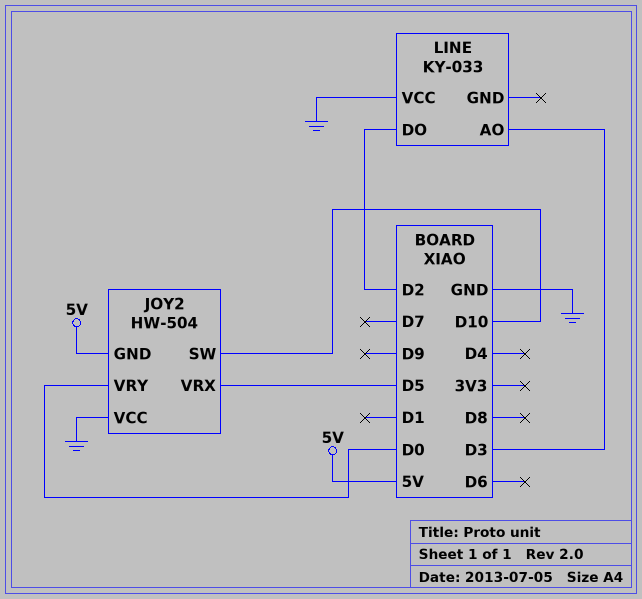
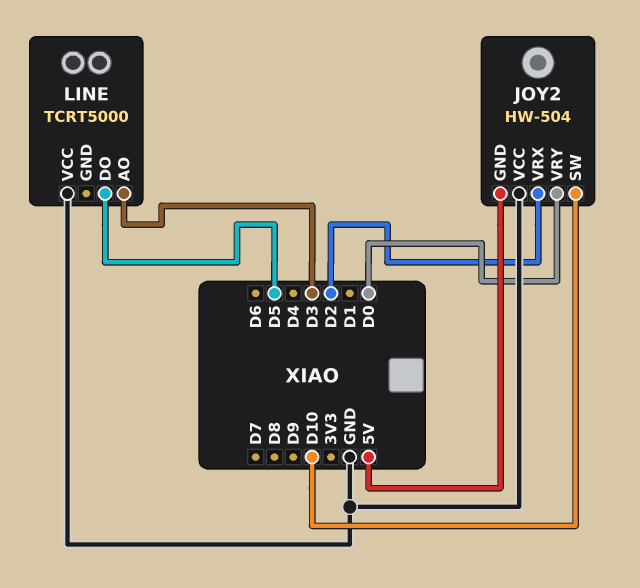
JOY2 pin VRX: D5 -> D2
LINE: KY-033 -> TCRT5000
LINE pin DO: D2 -> D5

